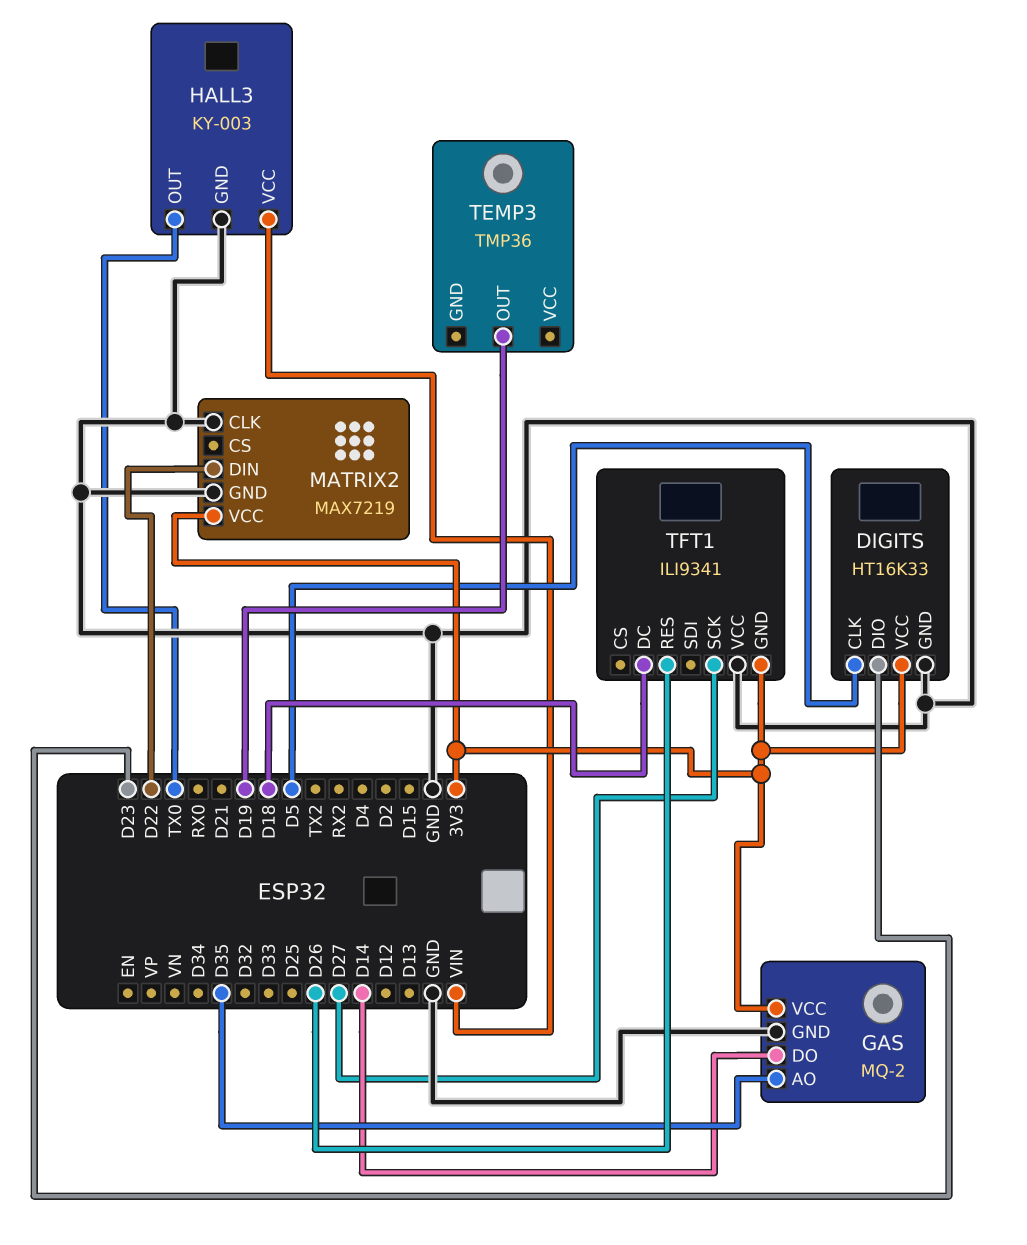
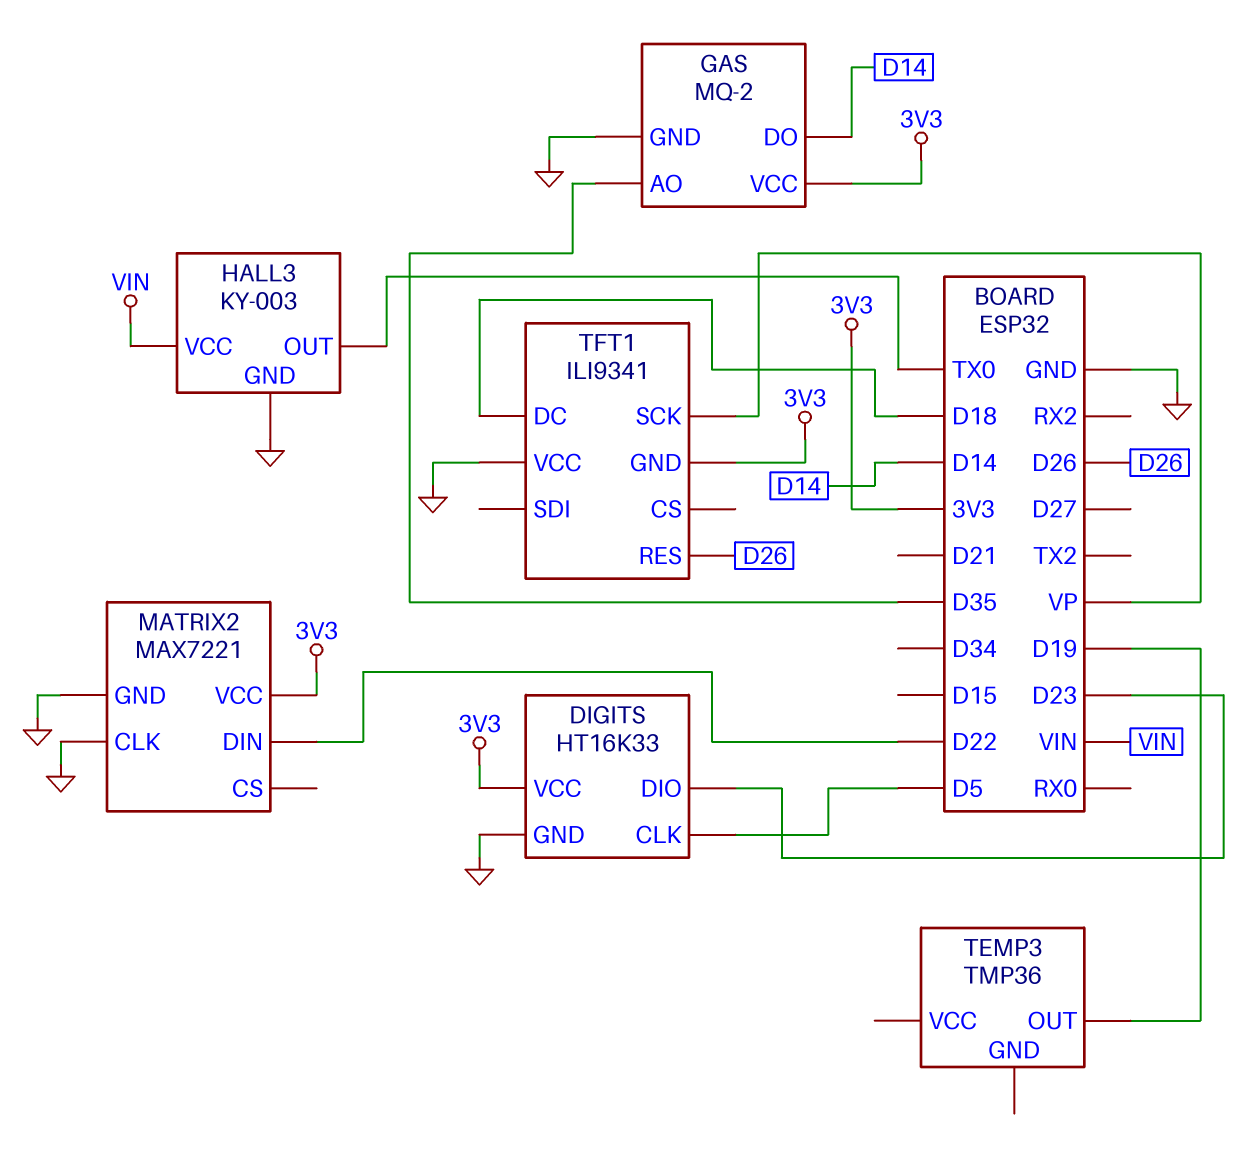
MATRIX2: MAX7219 -> MAX7221
TFT1 pin SCK: D27 -> VP

